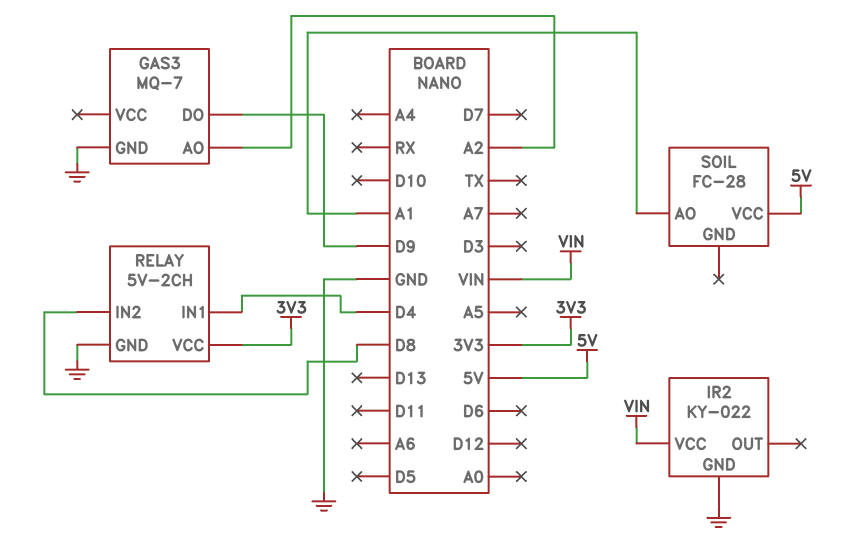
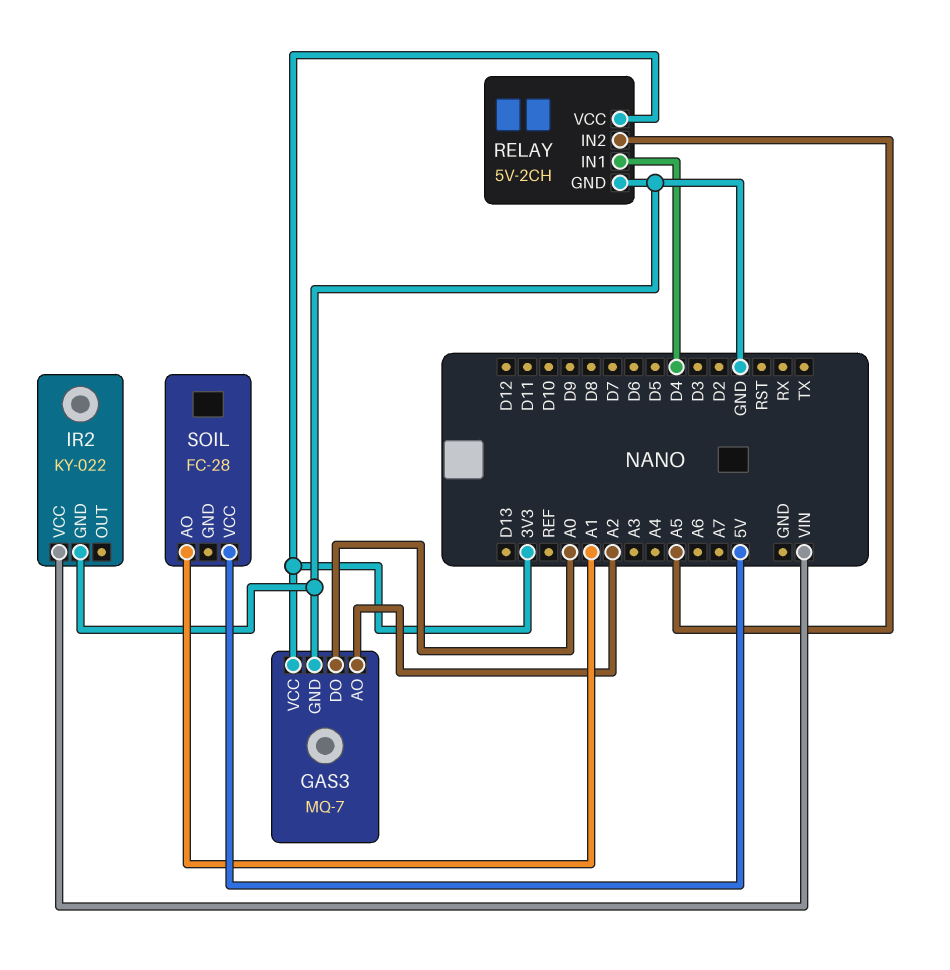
GAS3 pin DO: D9 -> A0
GAS3 pin VCC: none -> 3V3
RELAY pin IN2: D8 -> A5

